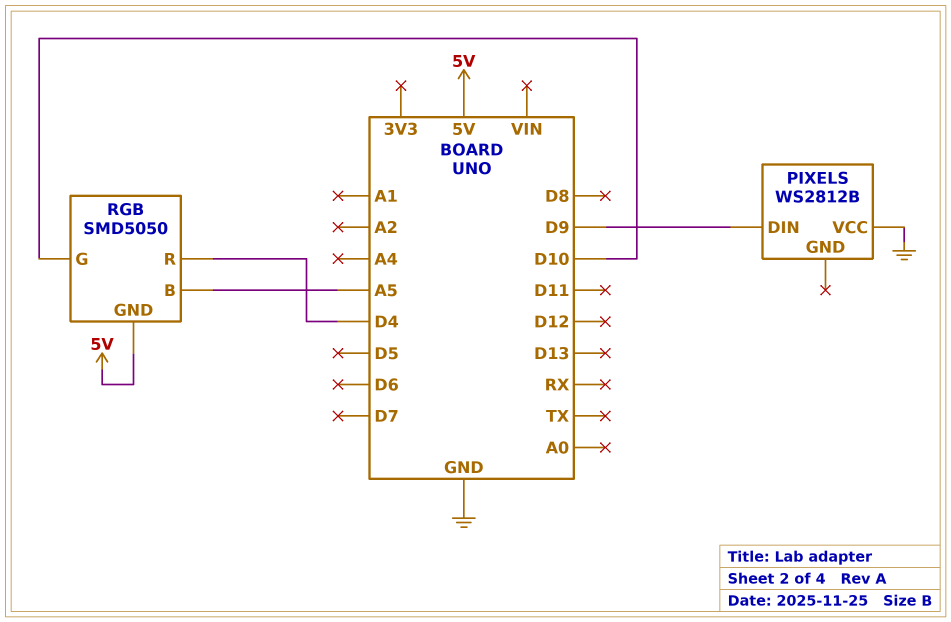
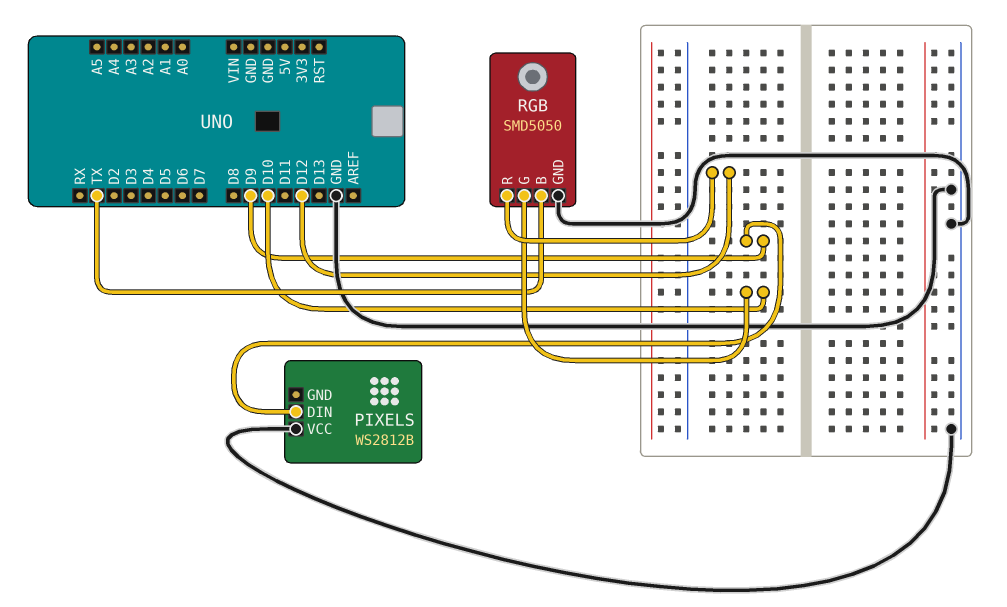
RGB pin B: A5 -> TX
RGB pin GND: 5V -> GND
RGB pin R: D4 -> D12

